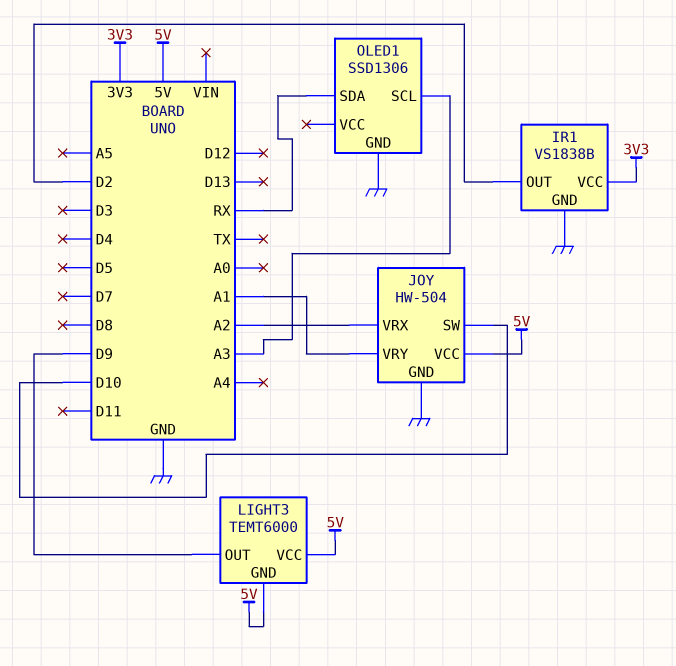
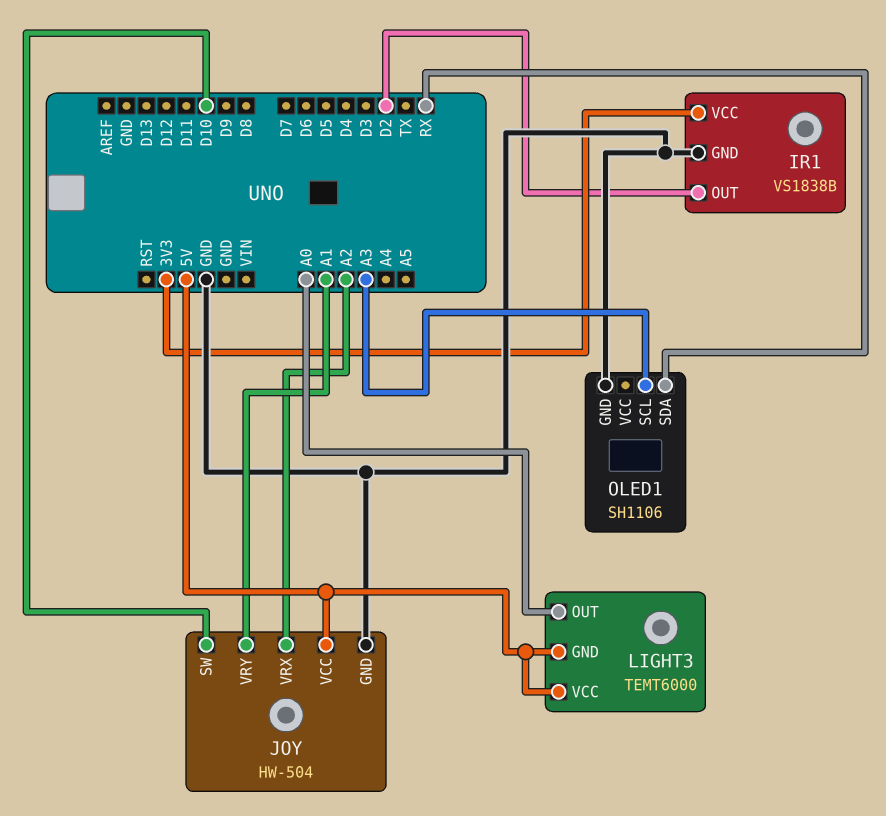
LIGHT3 pin OUT: D9 -> A0
OLED1: SSD1306 -> SH1106

